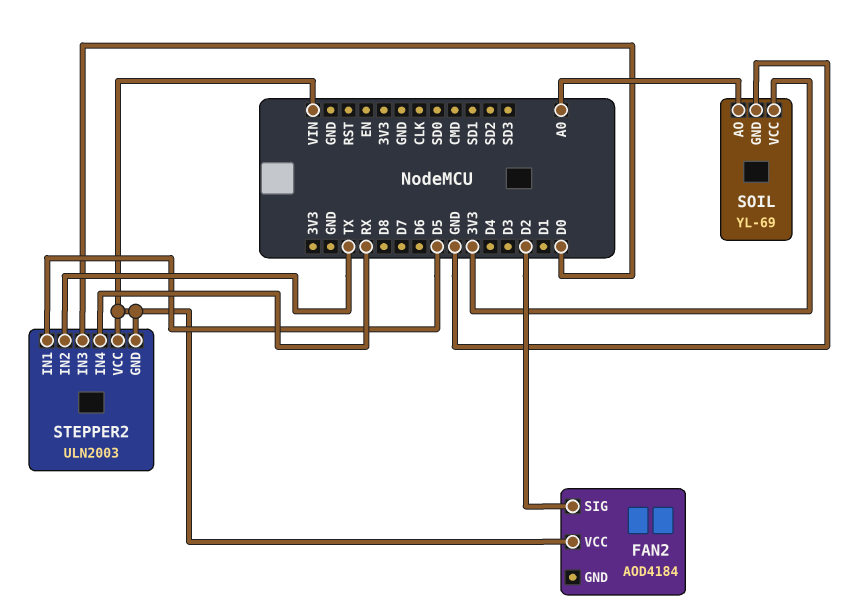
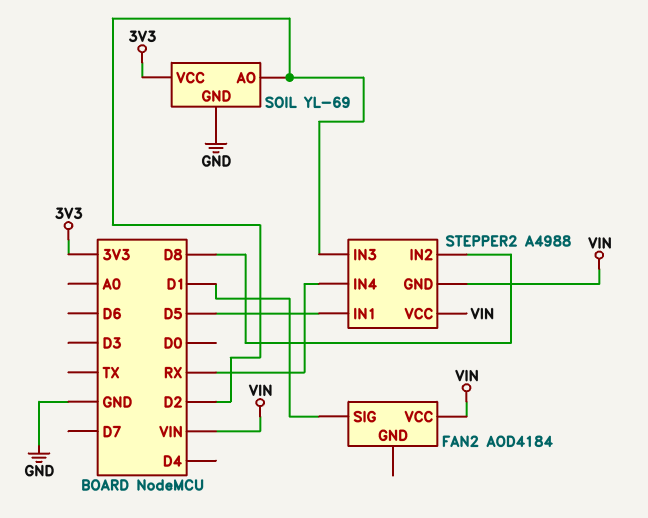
FAN2 pin SIG: D2 -> D1
SOIL pin AO: A0 -> D2
STEPPER2: ULN2003 -> A4988
STEPPER2 pin IN2: TX -> D8
STEPPER2 pin IN3: D0 -> D2

